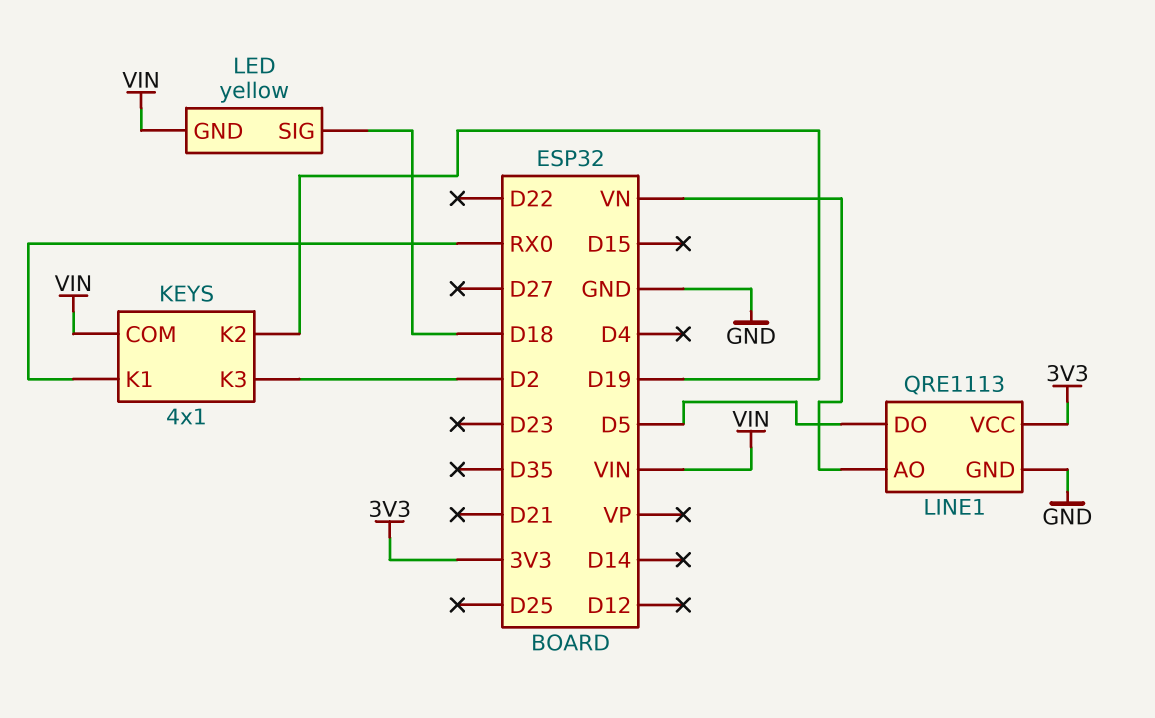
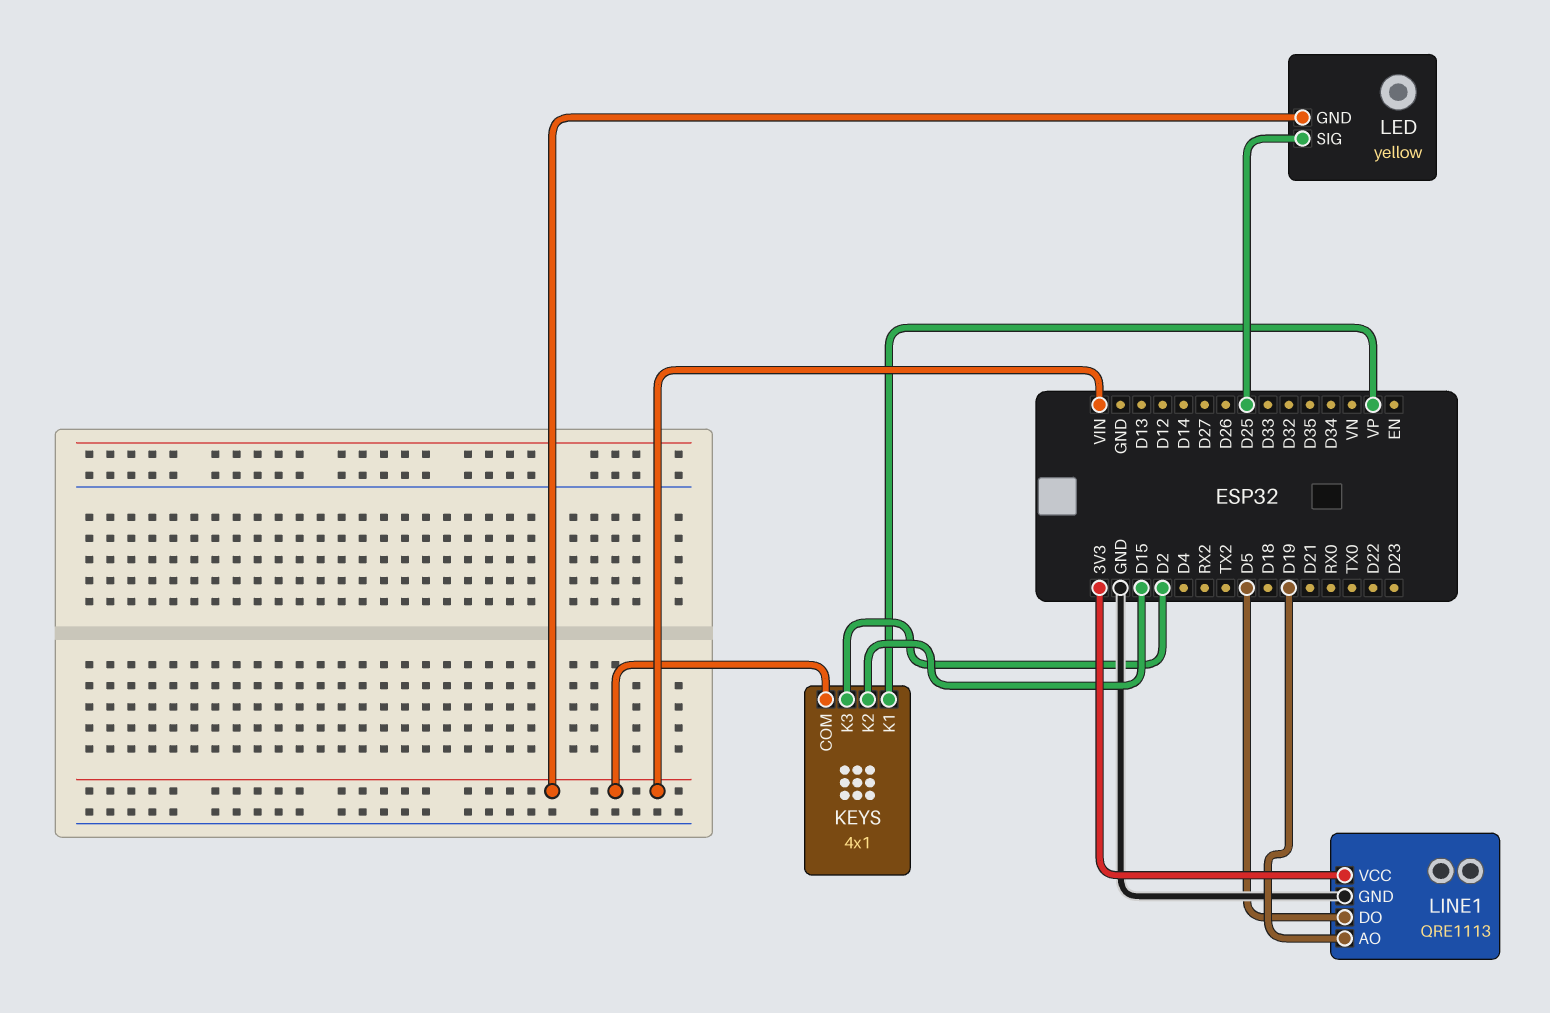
KEYS pin K1: RX0 -> VP
KEYS pin K2: D19 -> D15
LED pin SIG: D18 -> D25
LINE1 pin AO: VN -> D19

